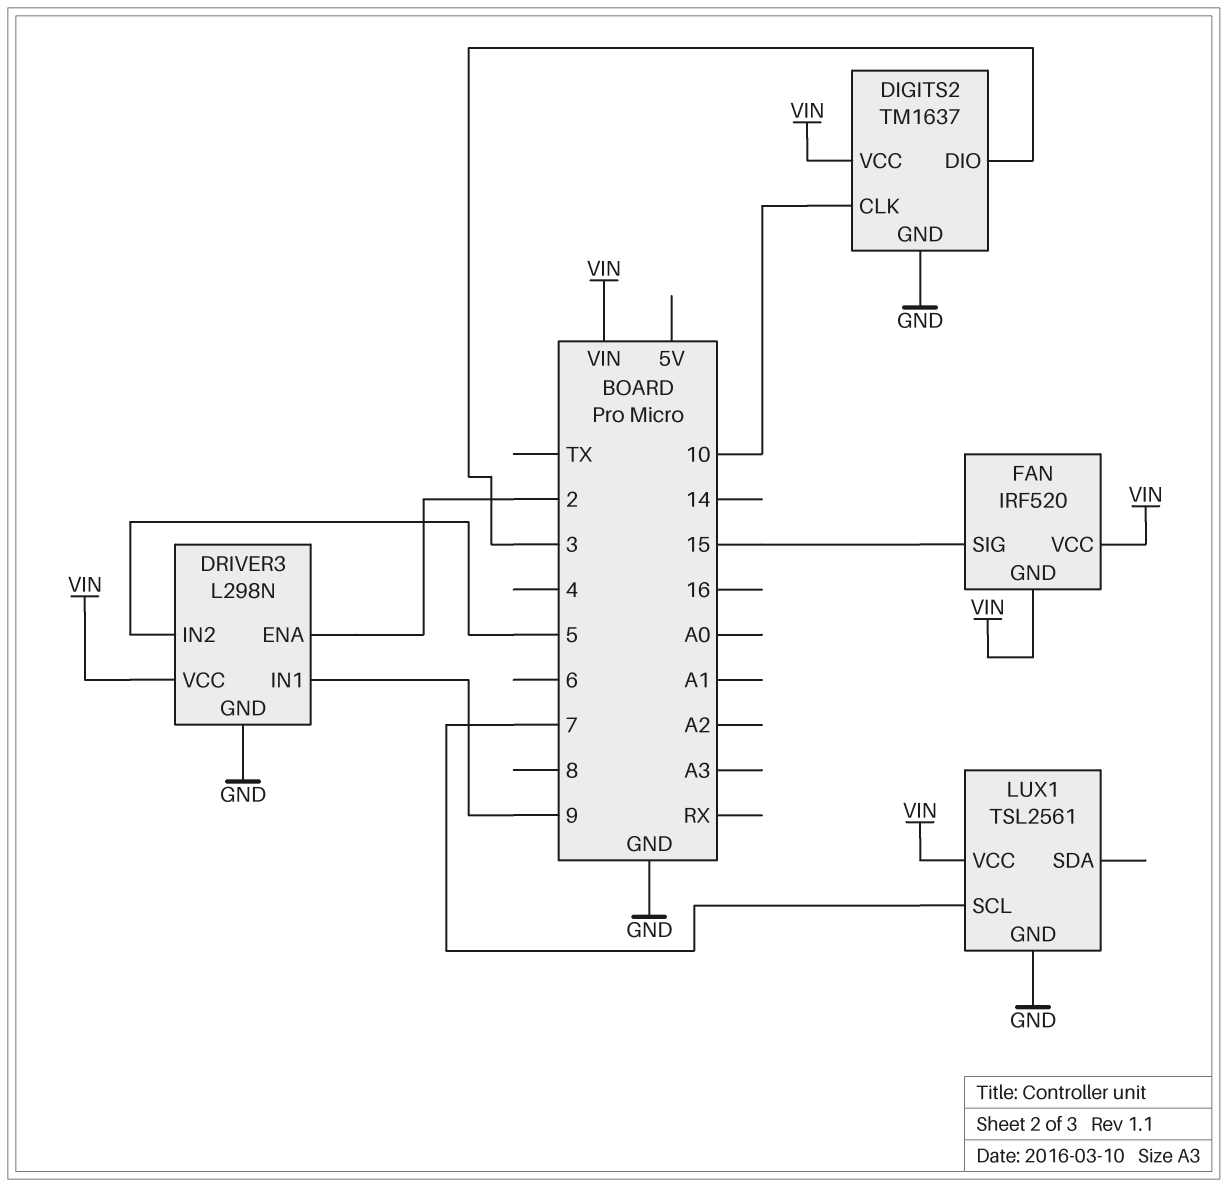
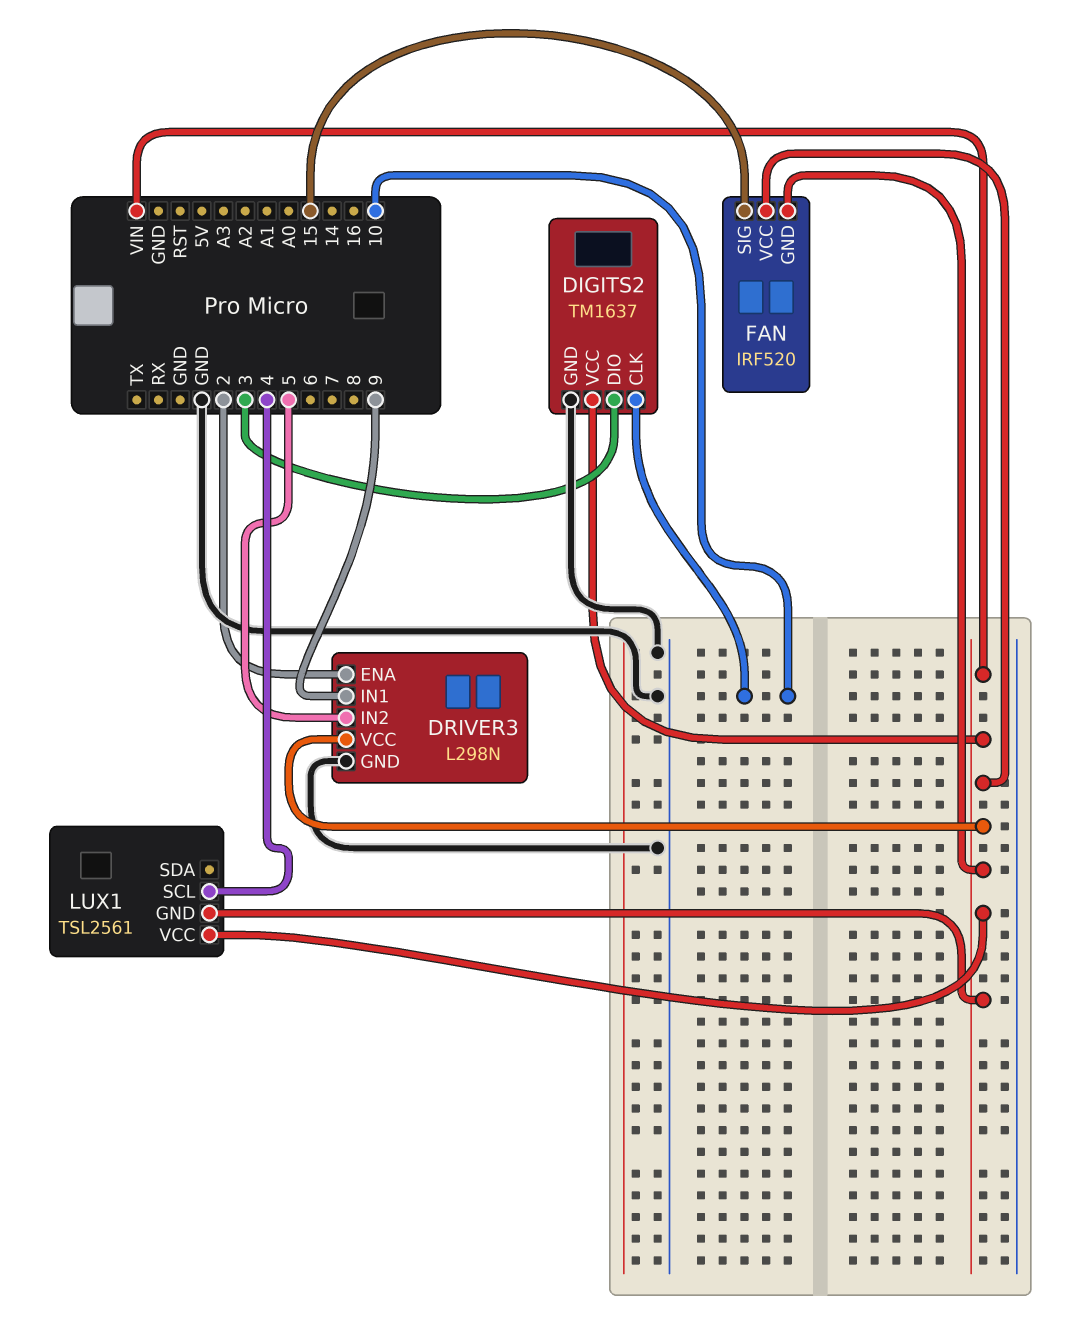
LUX1 pin GND: GND -> VIN
LUX1 pin SCL: 7 -> 4

